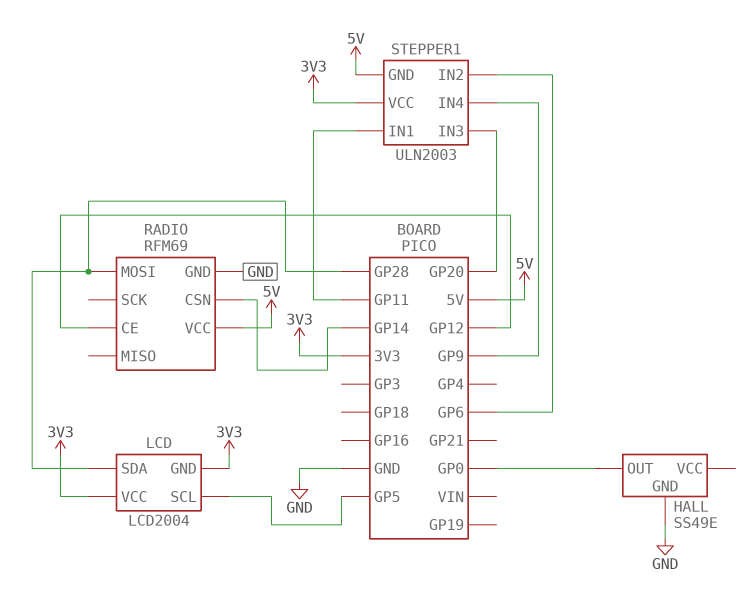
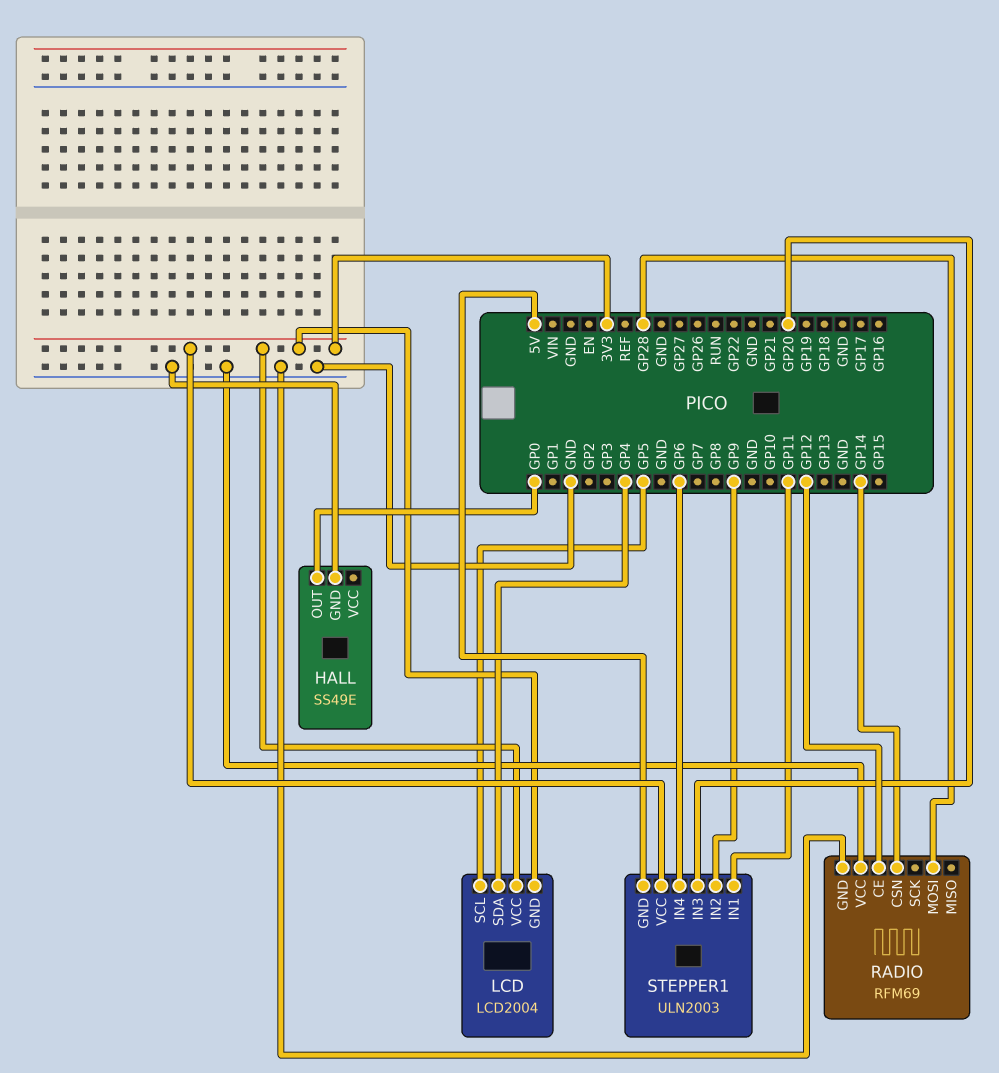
LCD pin SDA: GP28 -> GP4
RADIO pin VCC: 5V -> GND
STEPPER1 pin IN2: GP6 -> GP9
STEPPER1 pin IN4: GP9 -> GP6

